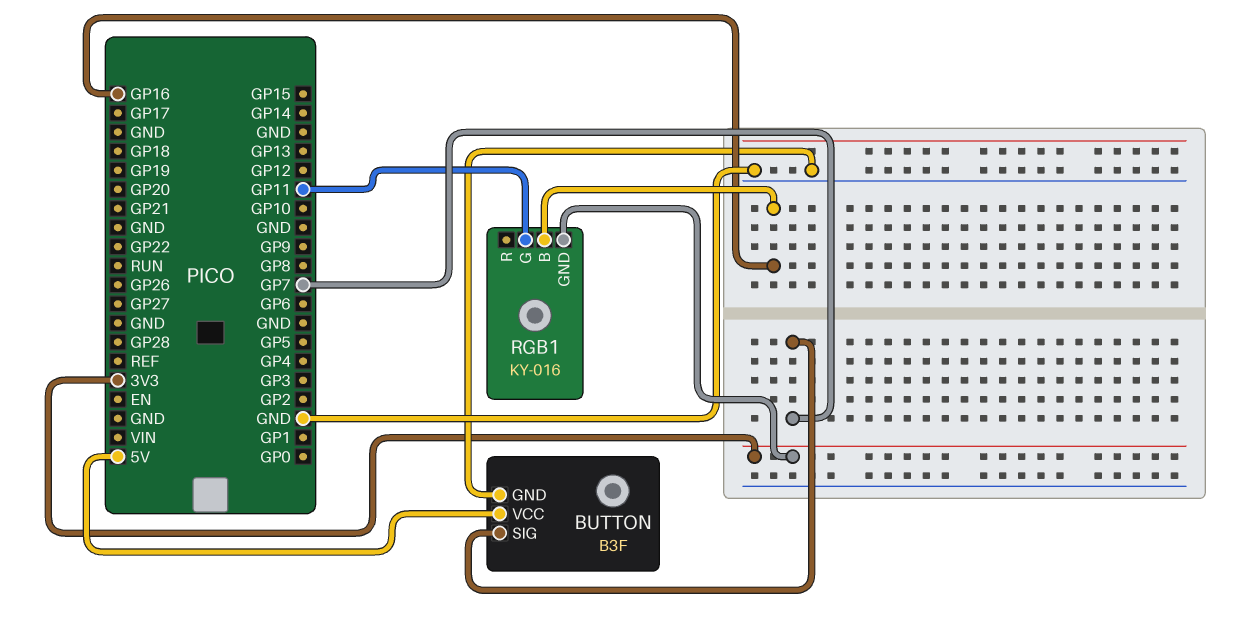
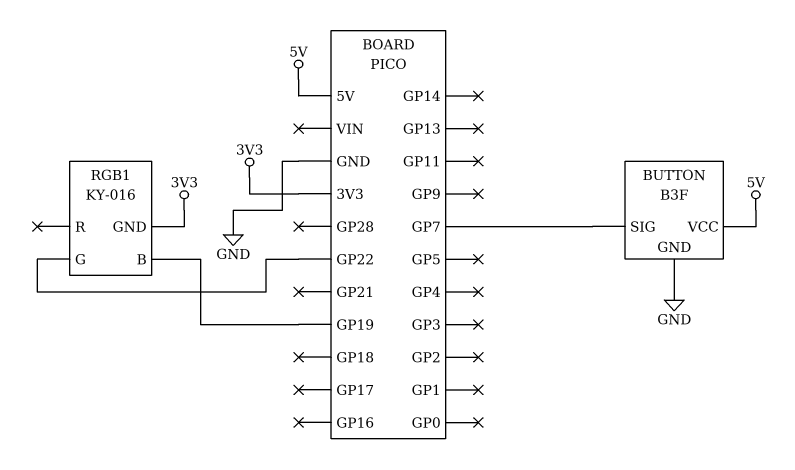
RGB1 pin B: GP16 -> GP19
RGB1 pin G: GP11 -> GP22

